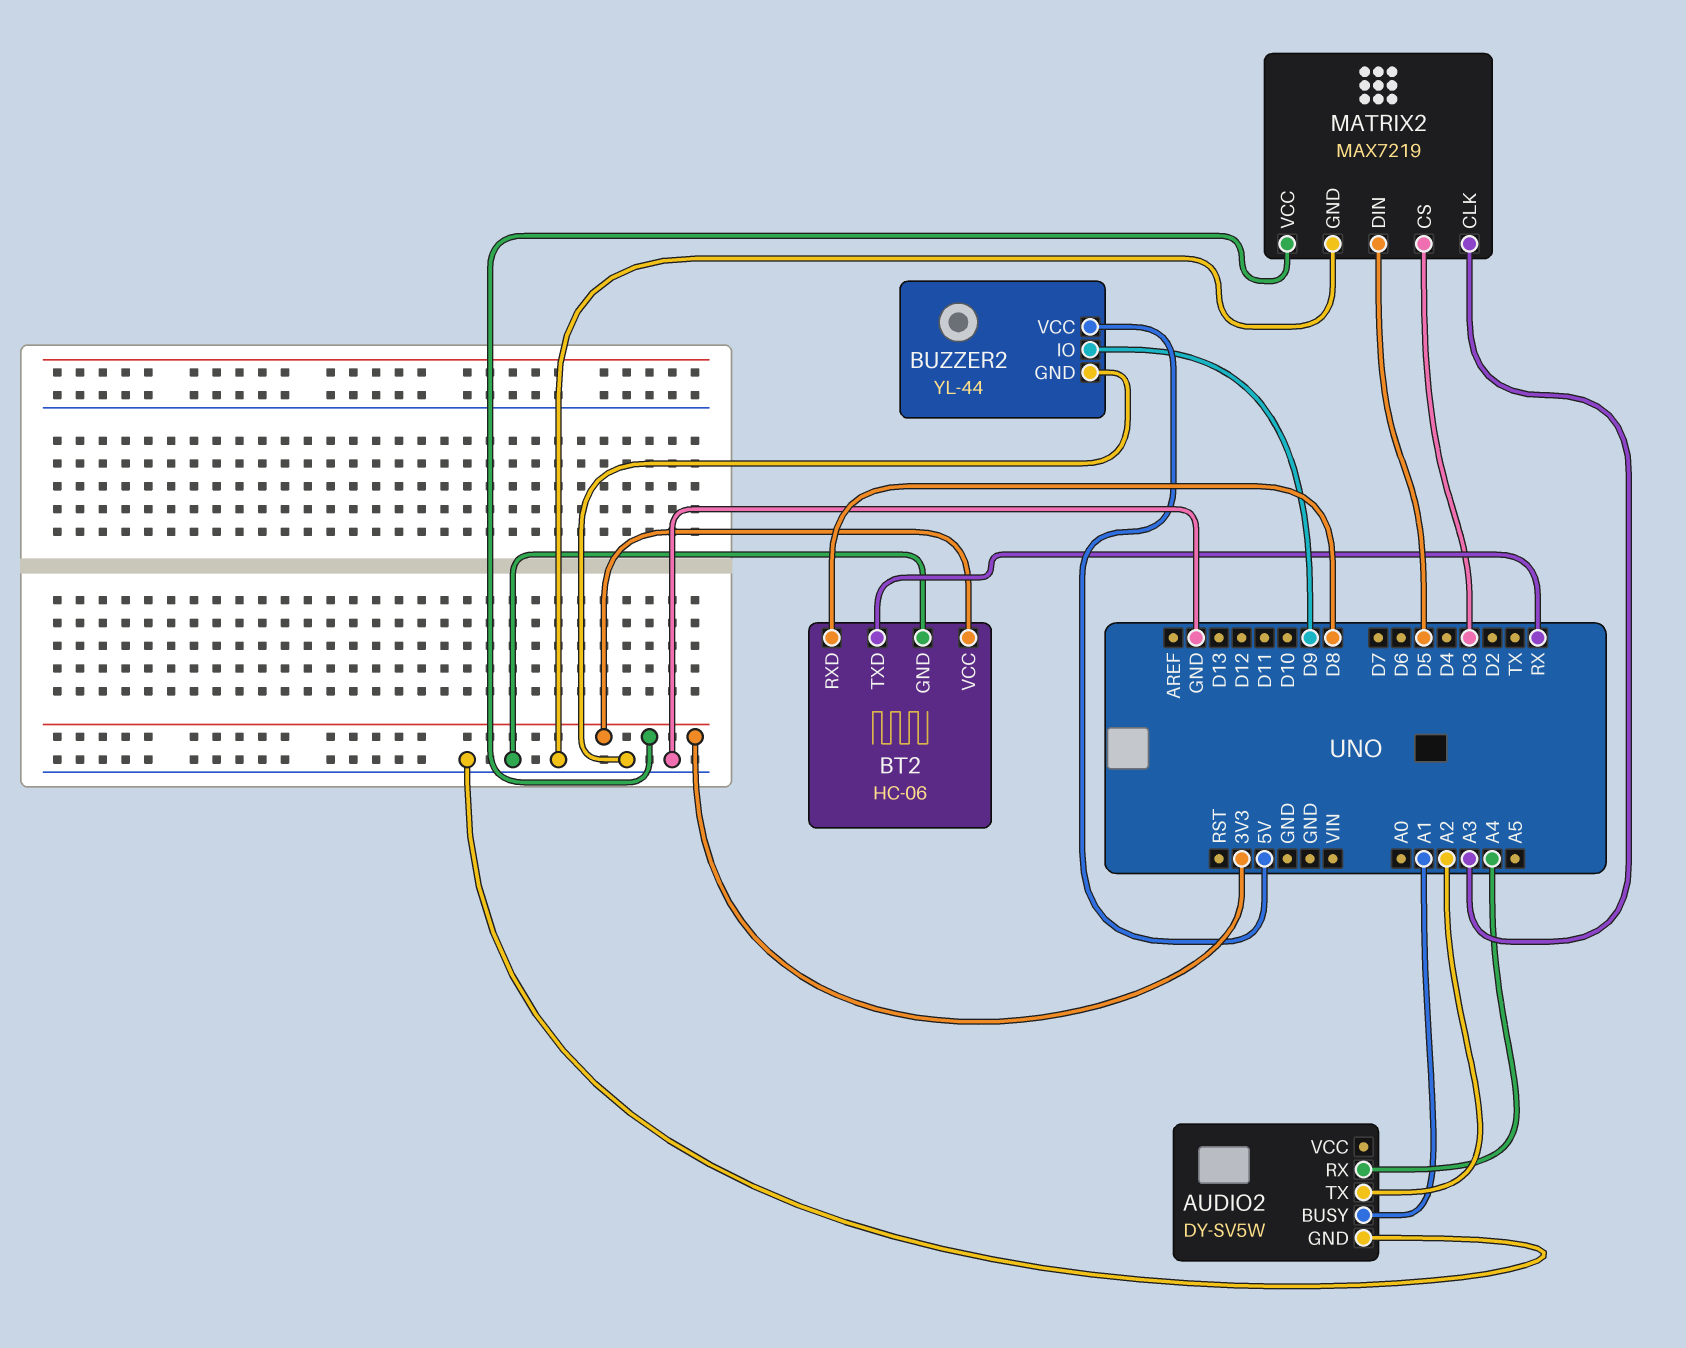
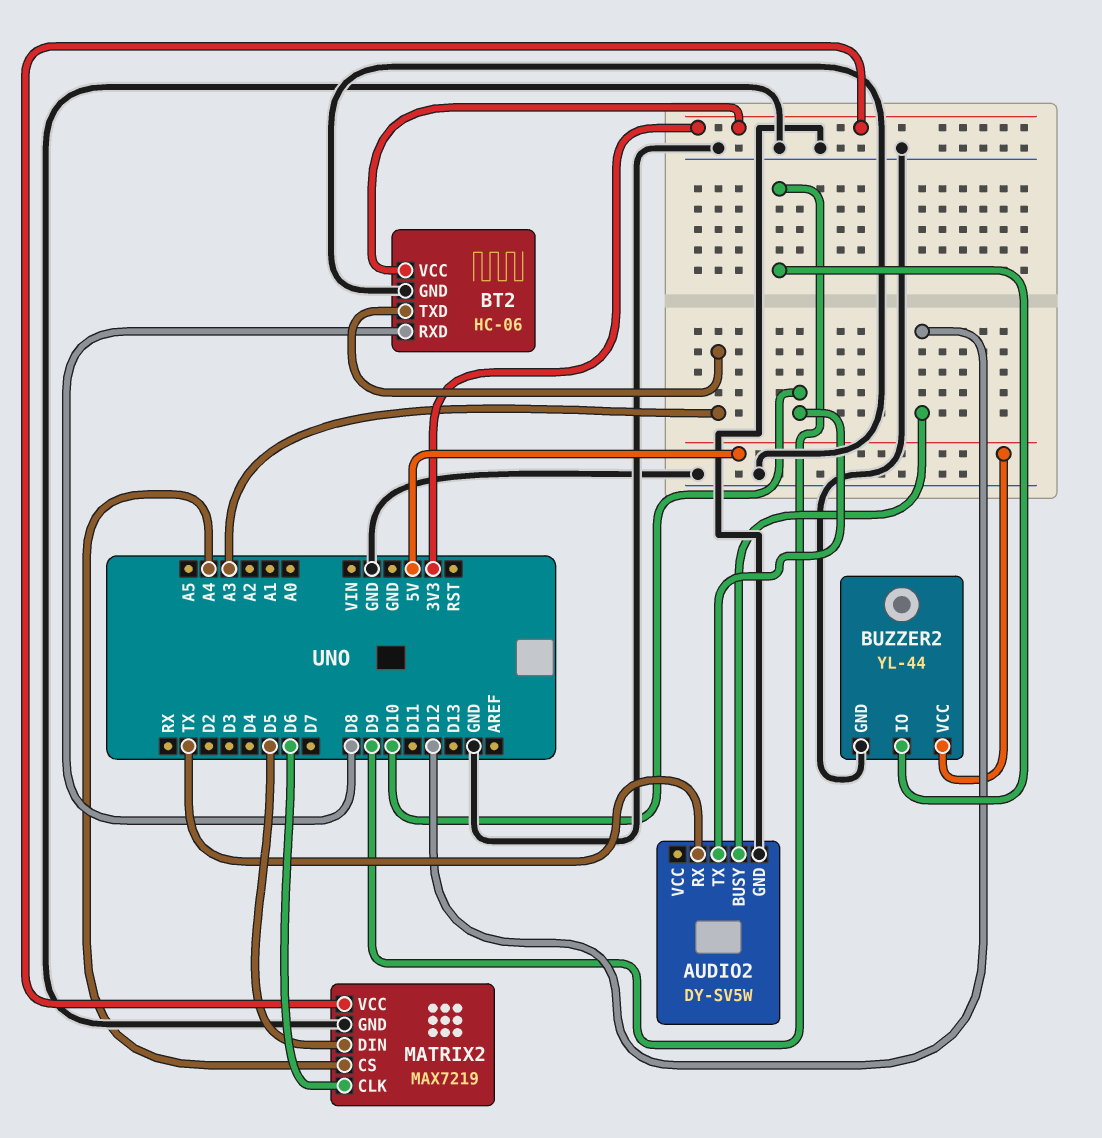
AUDIO2 pin BUSY: A1 -> D12
AUDIO2 pin RX: A4 -> TX
AUDIO2 pin TX: A2 -> D10
BT2 pin TXD: RX -> A3
MATRIX2 pin CLK: A3 -> D6
MATRIX2 pin CS: D3 -> A4

